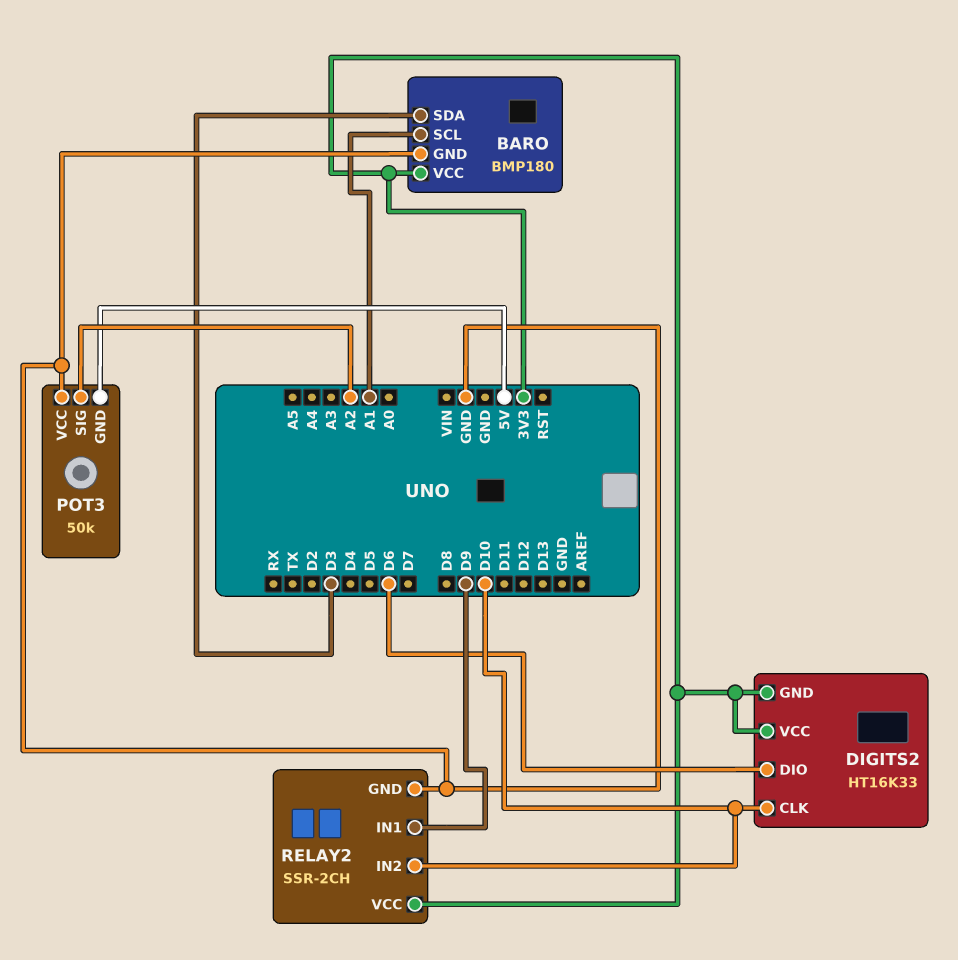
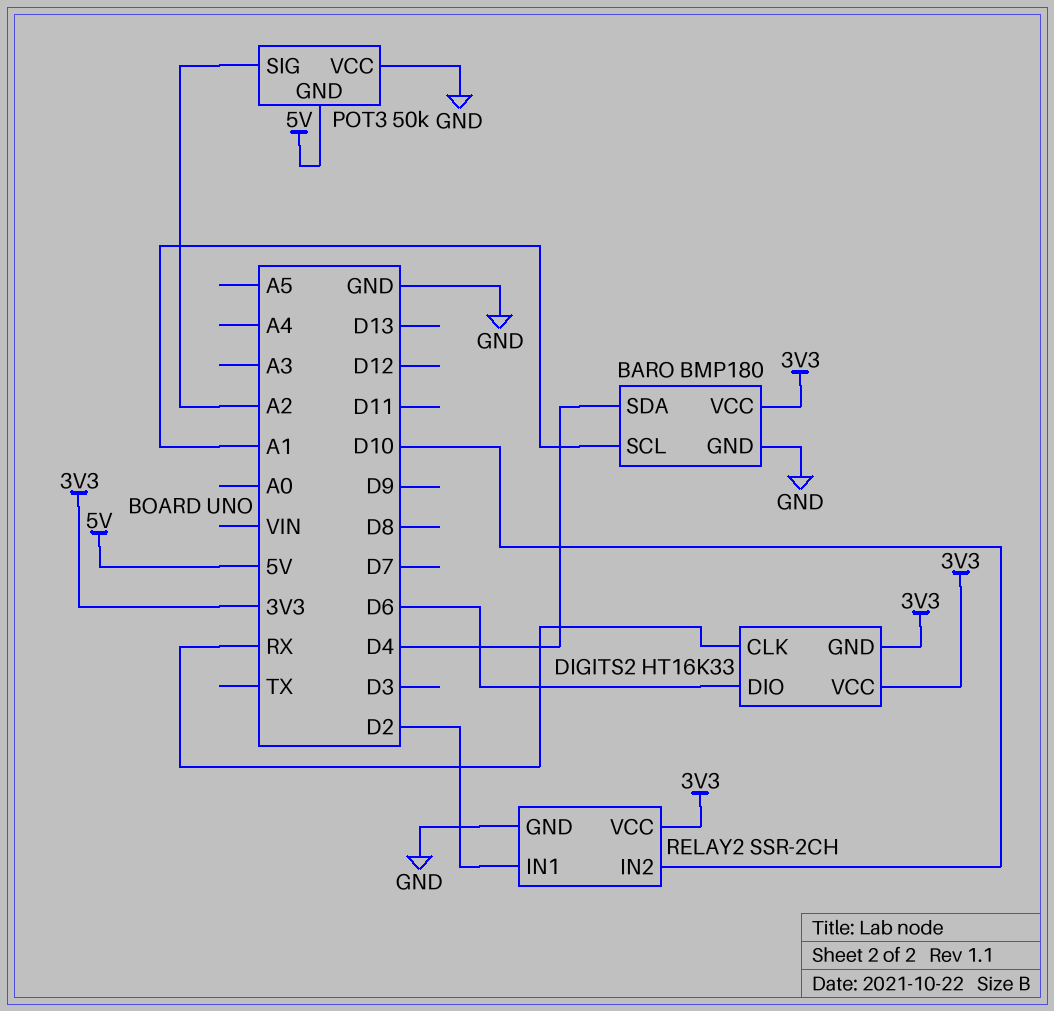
BARO pin SDA: D3 -> D4
DIGITS2 pin CLK: D10 -> RX
RELAY2 pin IN1: D9 -> D2

